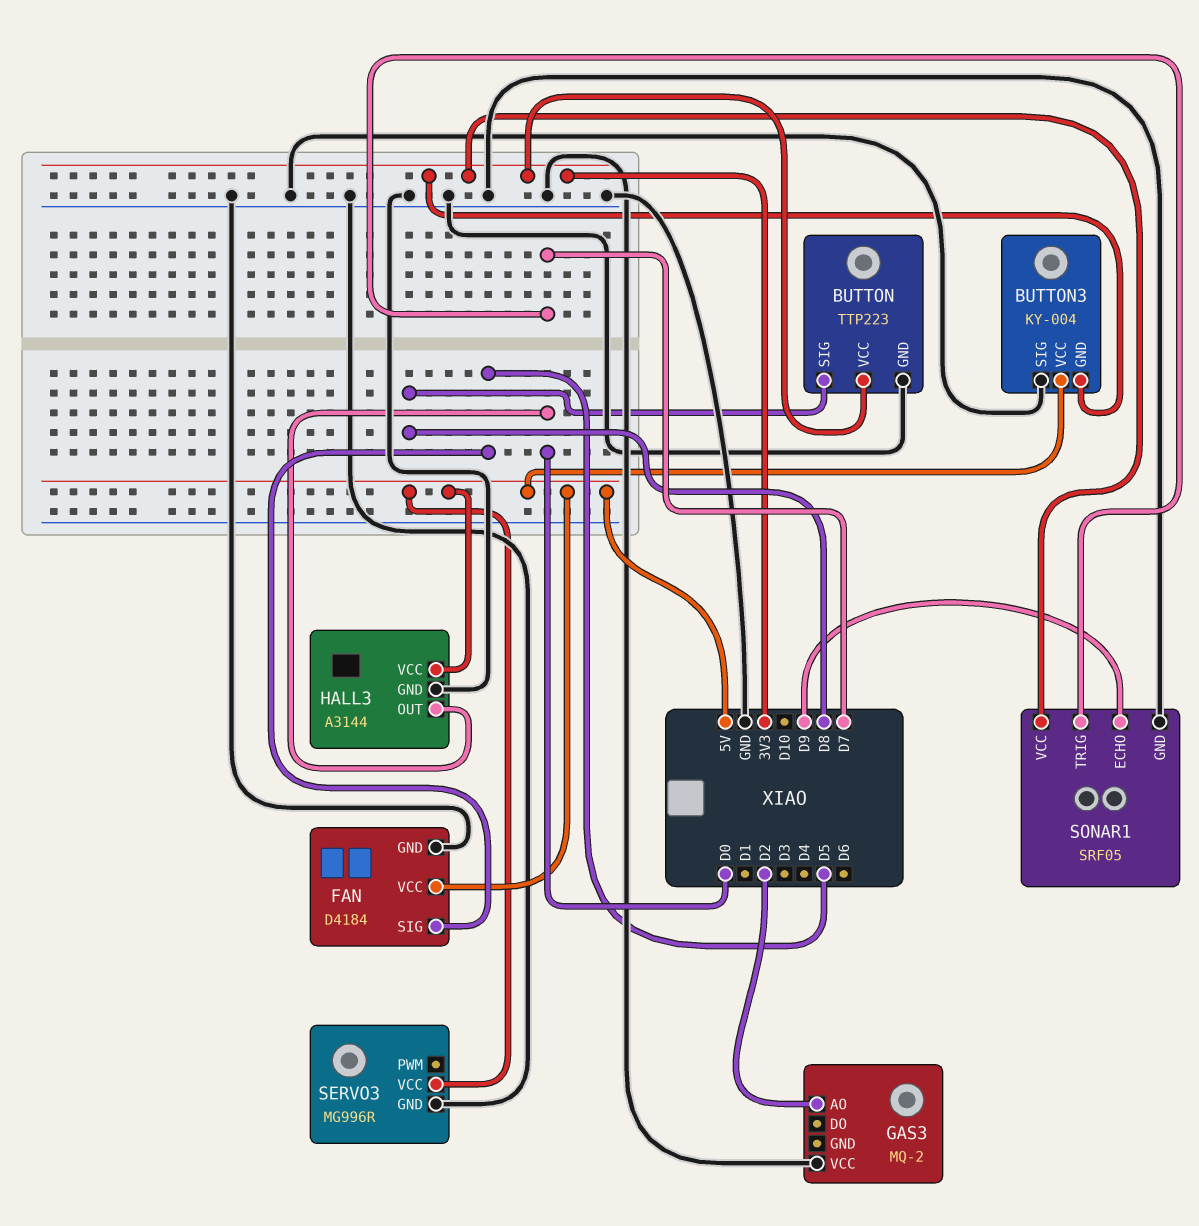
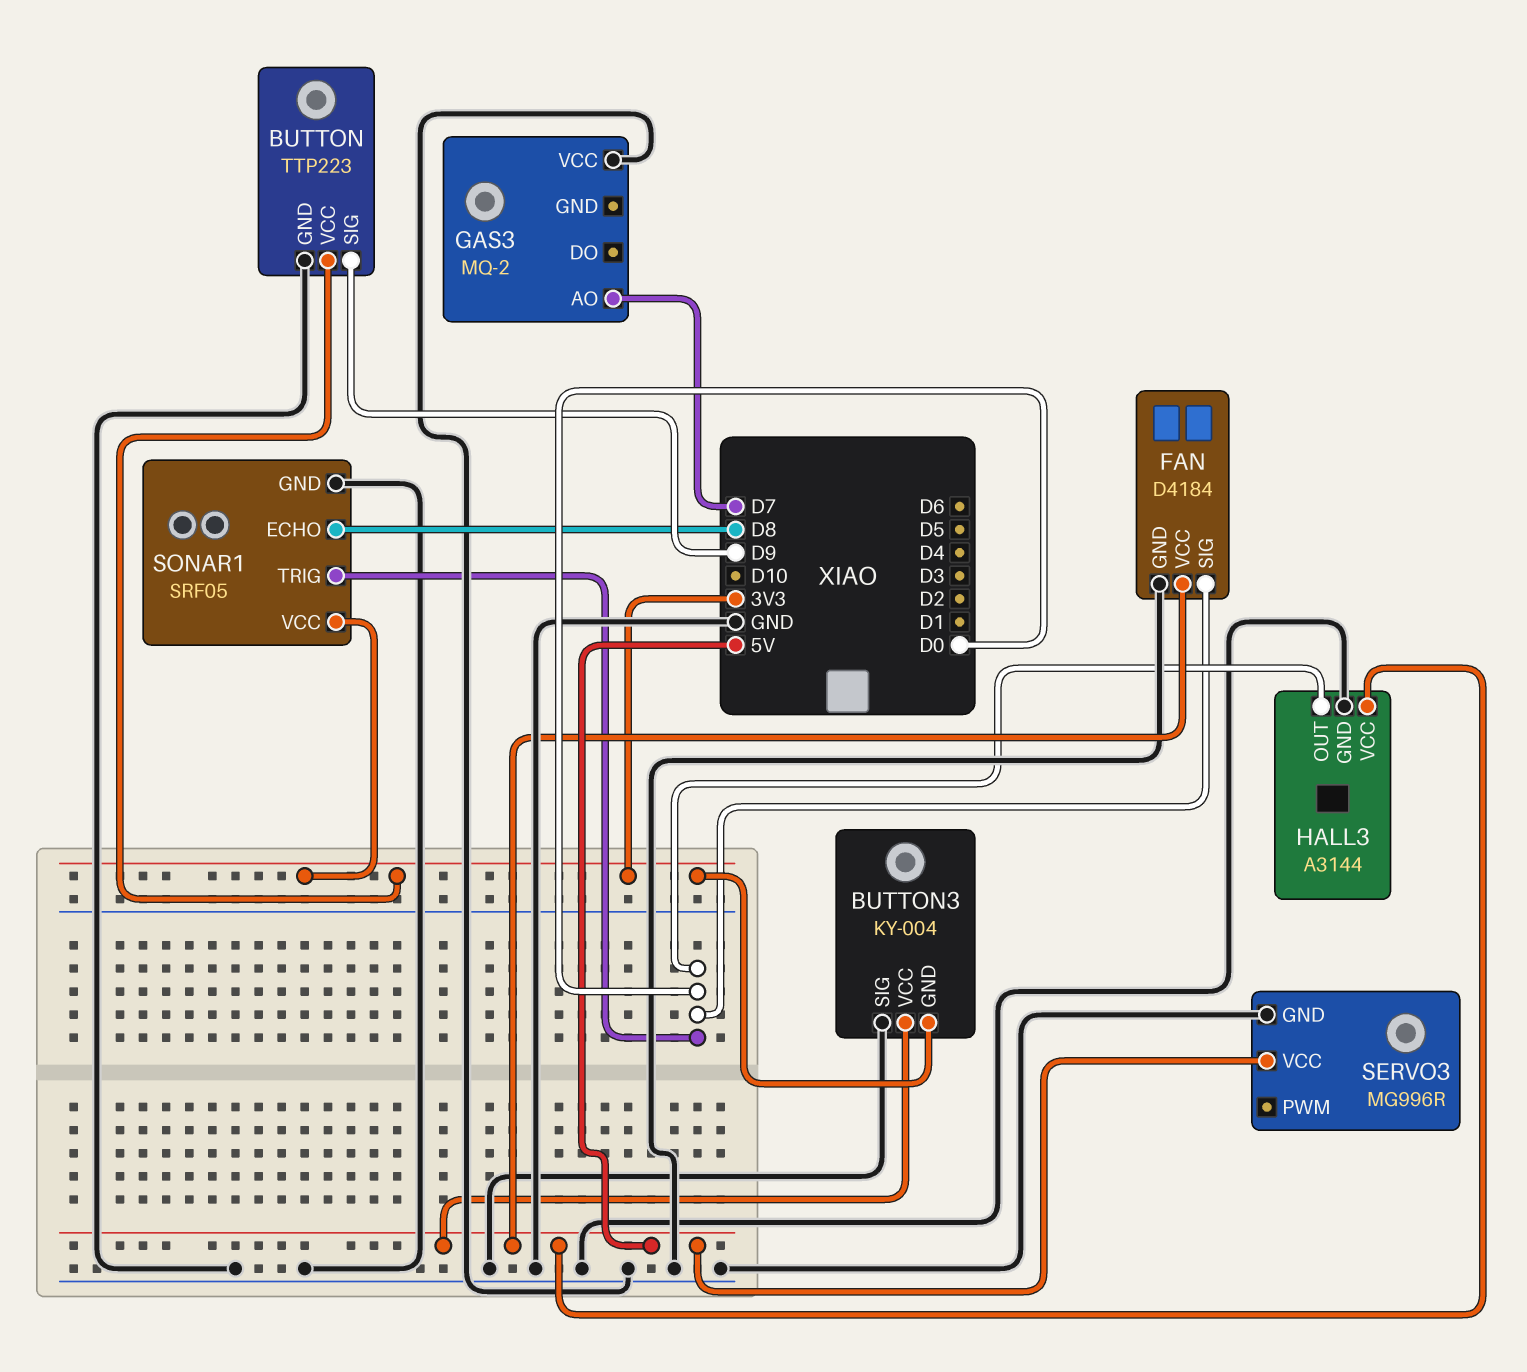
BUTTON pin SIG: D8 -> D9
FAN pin SIG: D5 -> D0
GAS3 pin AO: D2 -> D7
SONAR1 pin ECHO: D9 -> D8
SONAR1 pin TRIG: D7 -> D0

